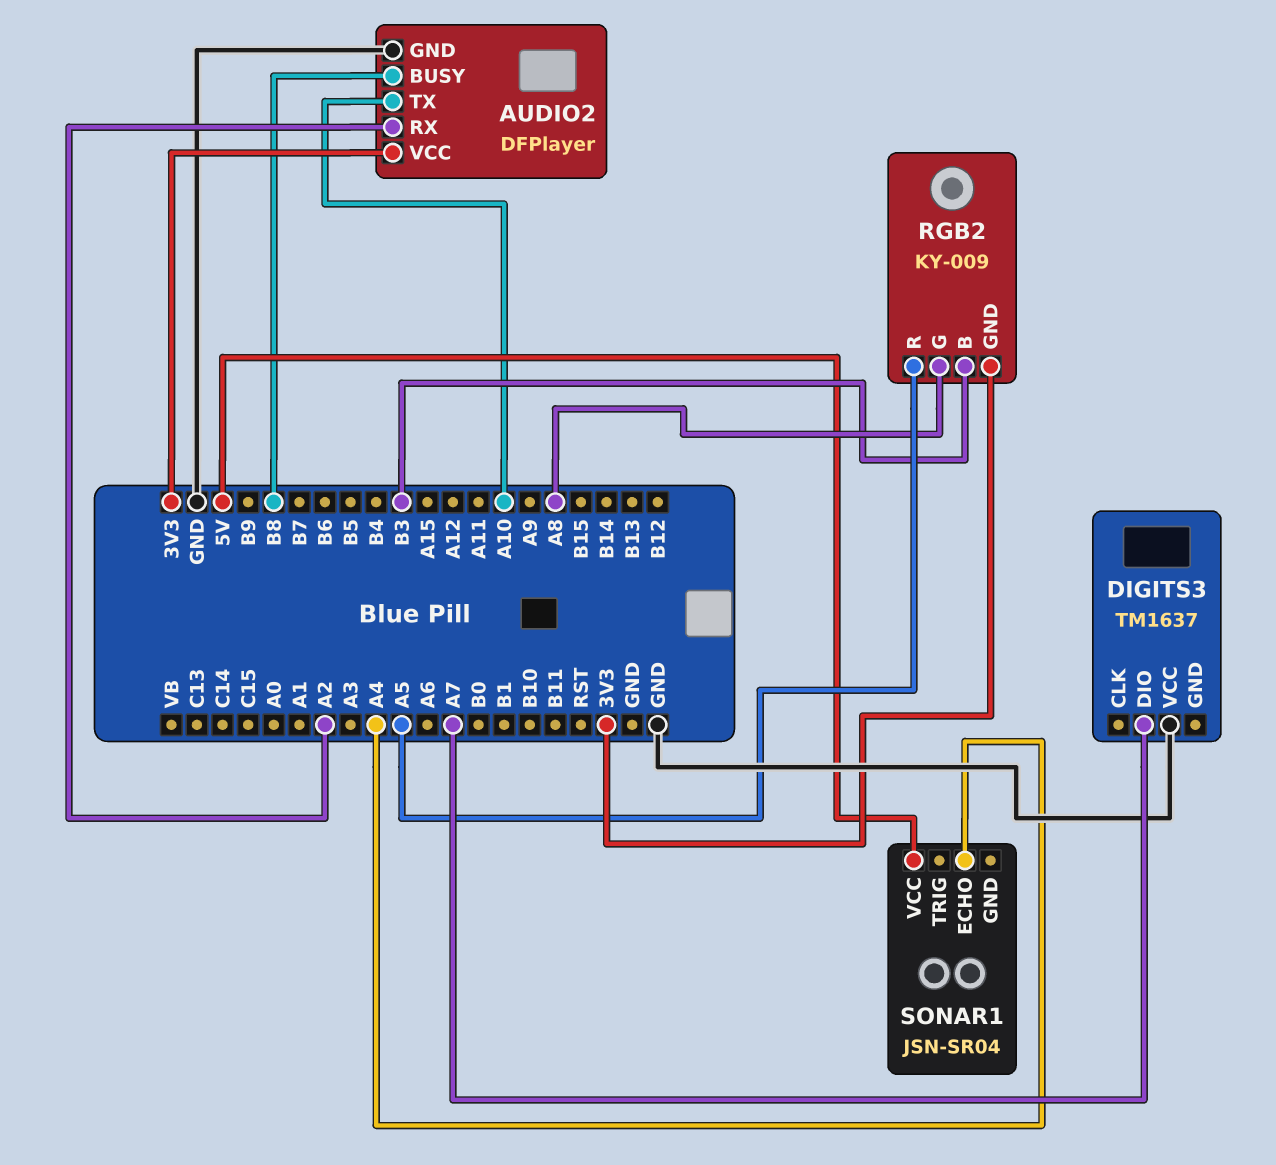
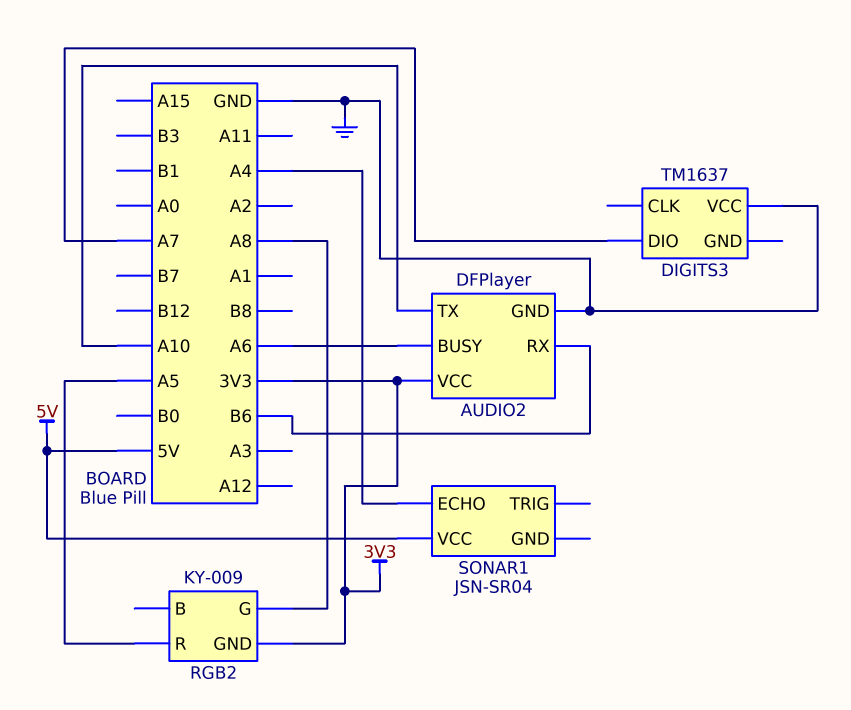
AUDIO2 pin BUSY: B8 -> A6
AUDIO2 pin RX: A2 -> B6
RGB2 pin B: B3 -> none

